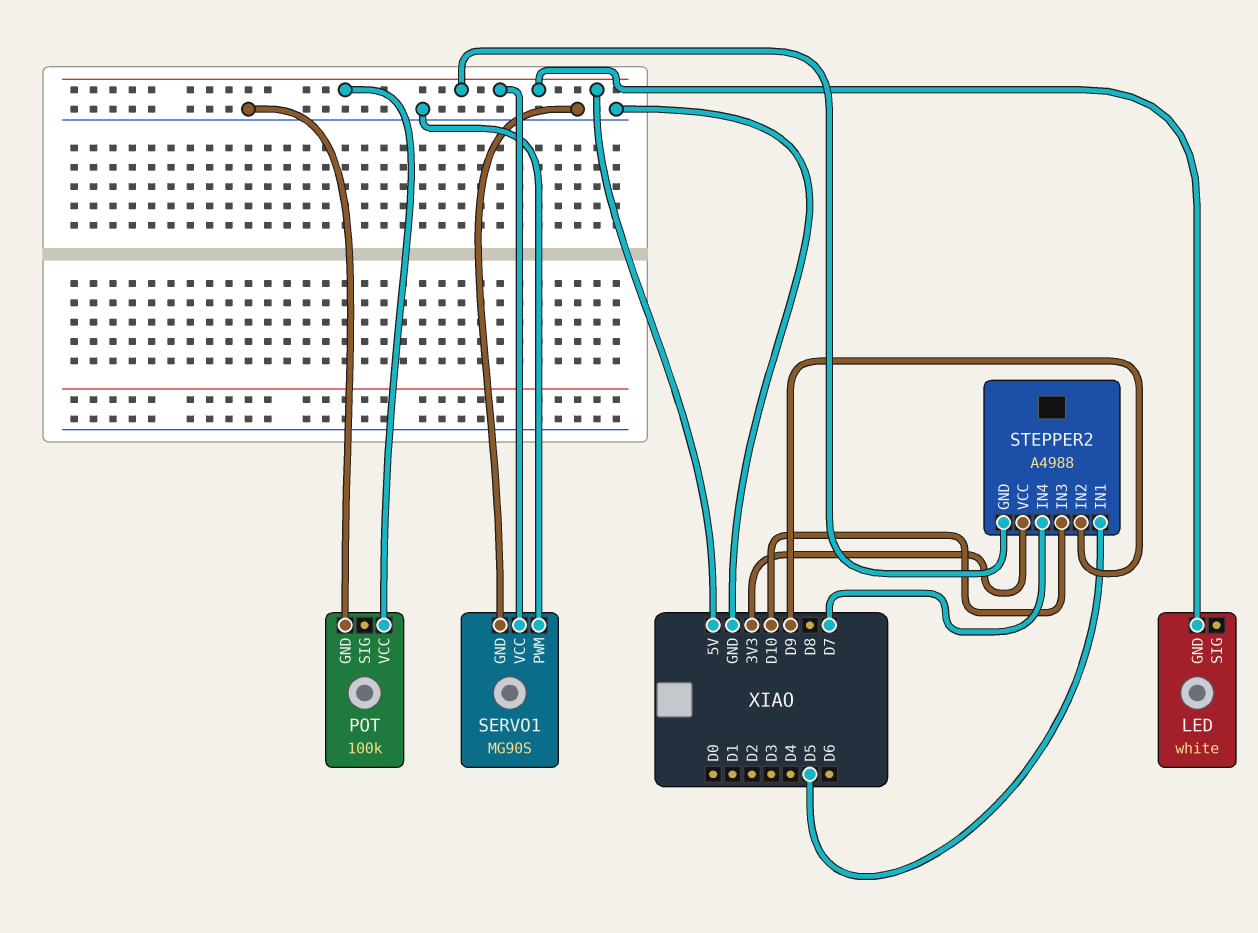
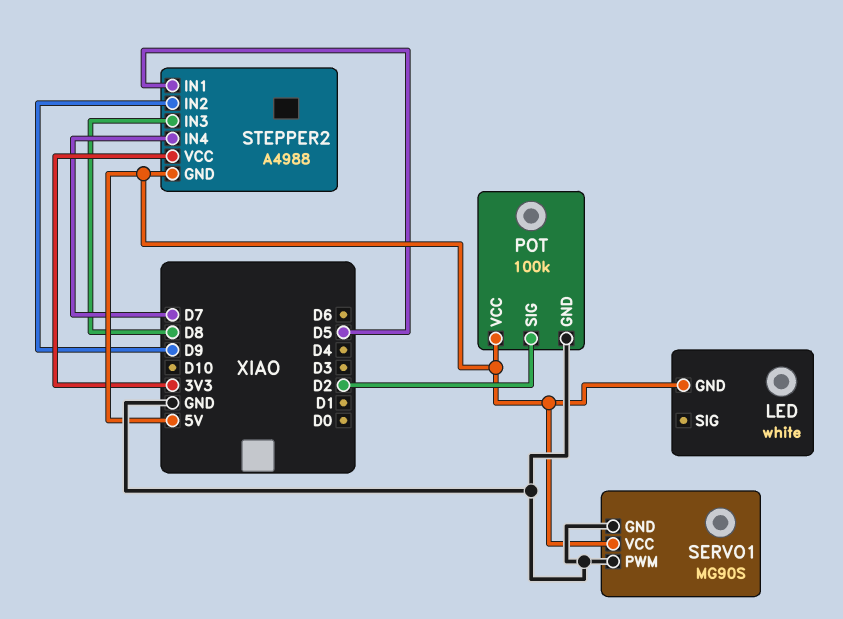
POT pin SIG: none -> D2
STEPPER2 pin IN3: D10 -> D8

